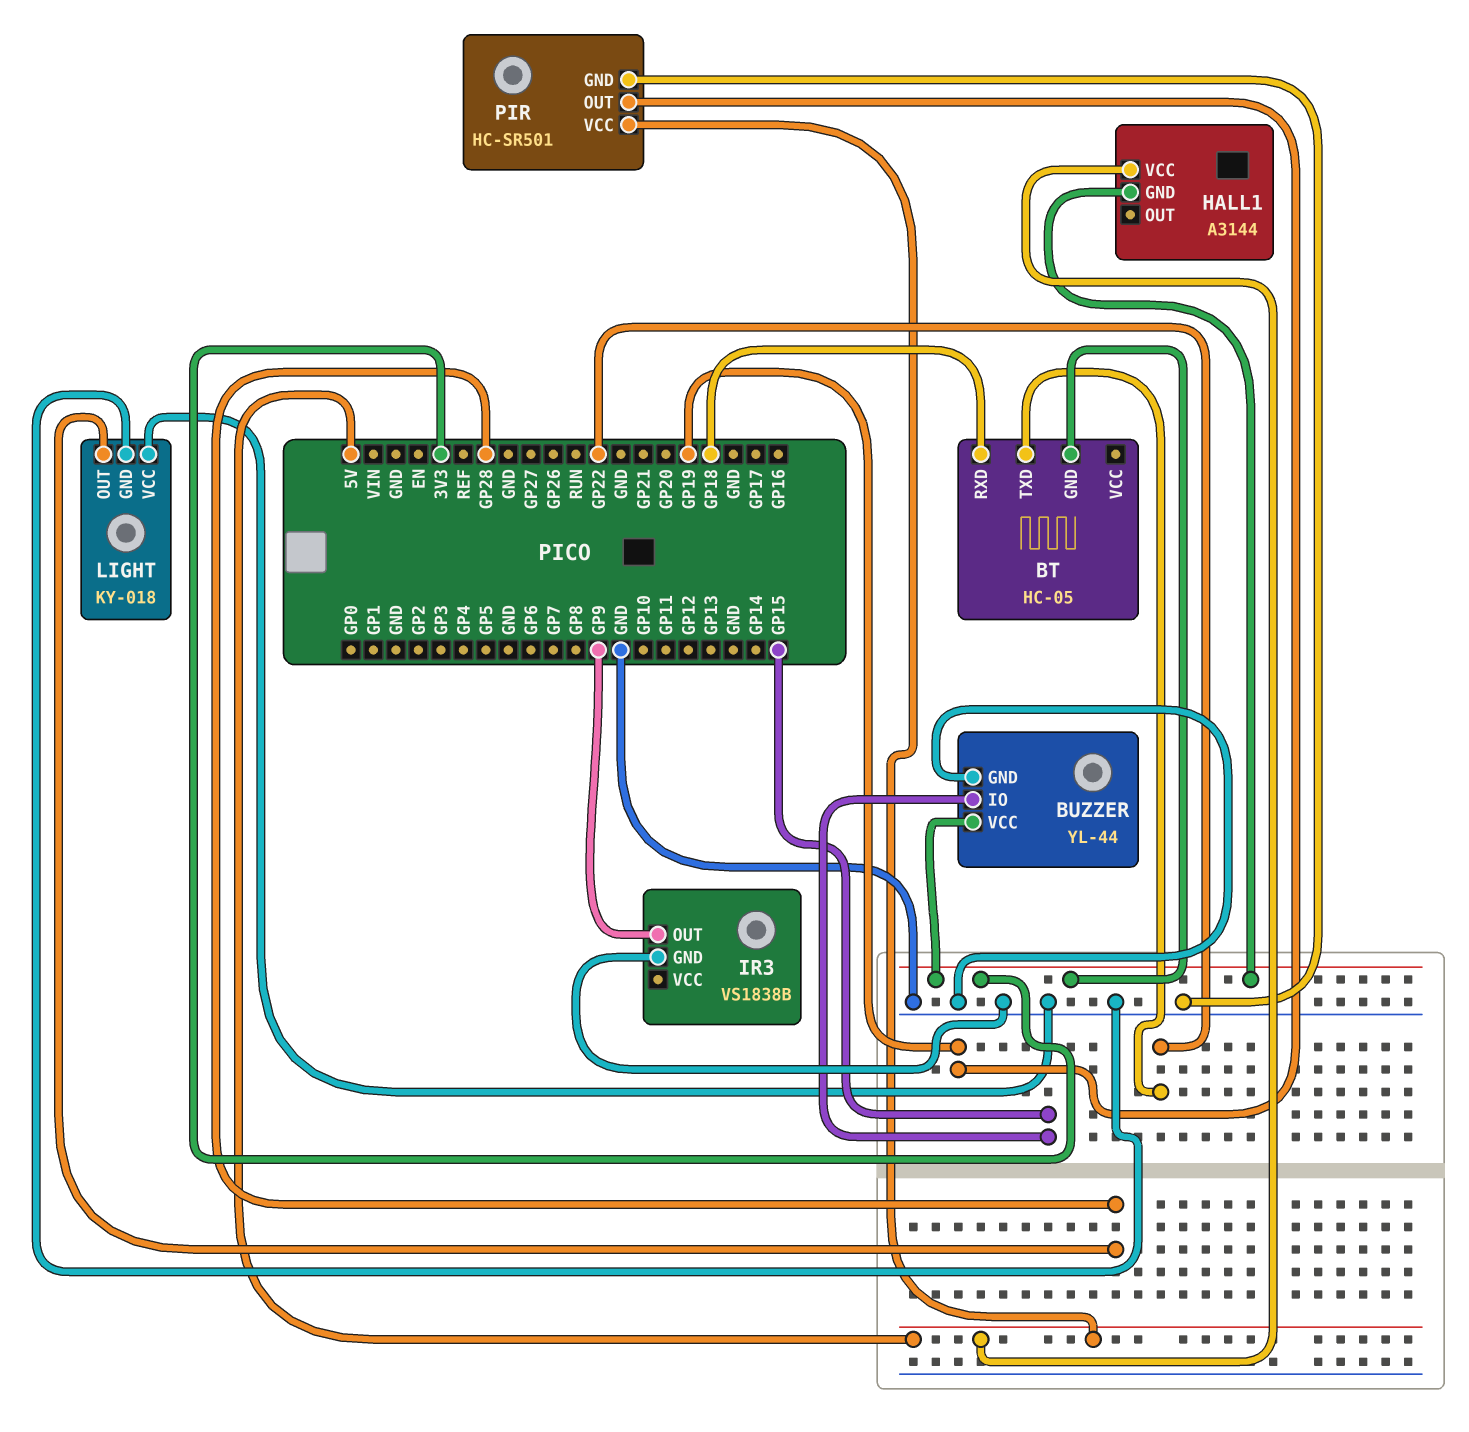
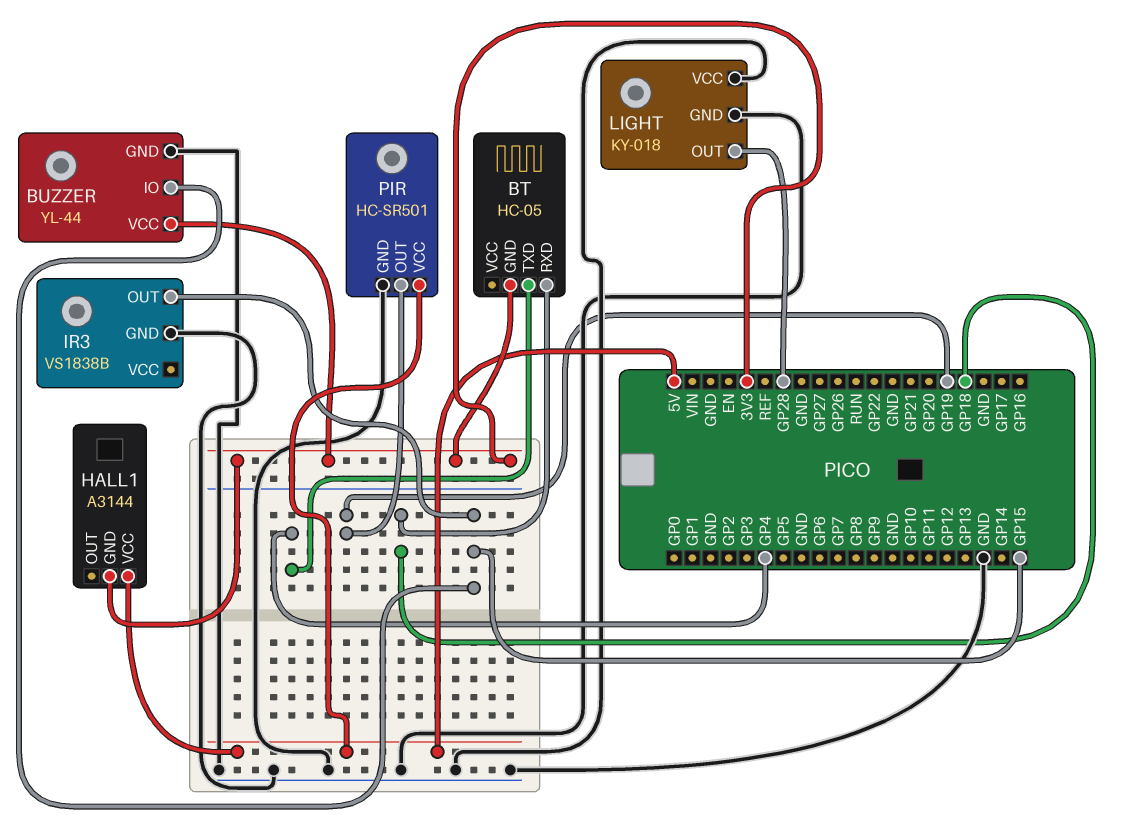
BT pin TXD: GP22 -> GP4
IR3 pin OUT: GP9 -> GP15

